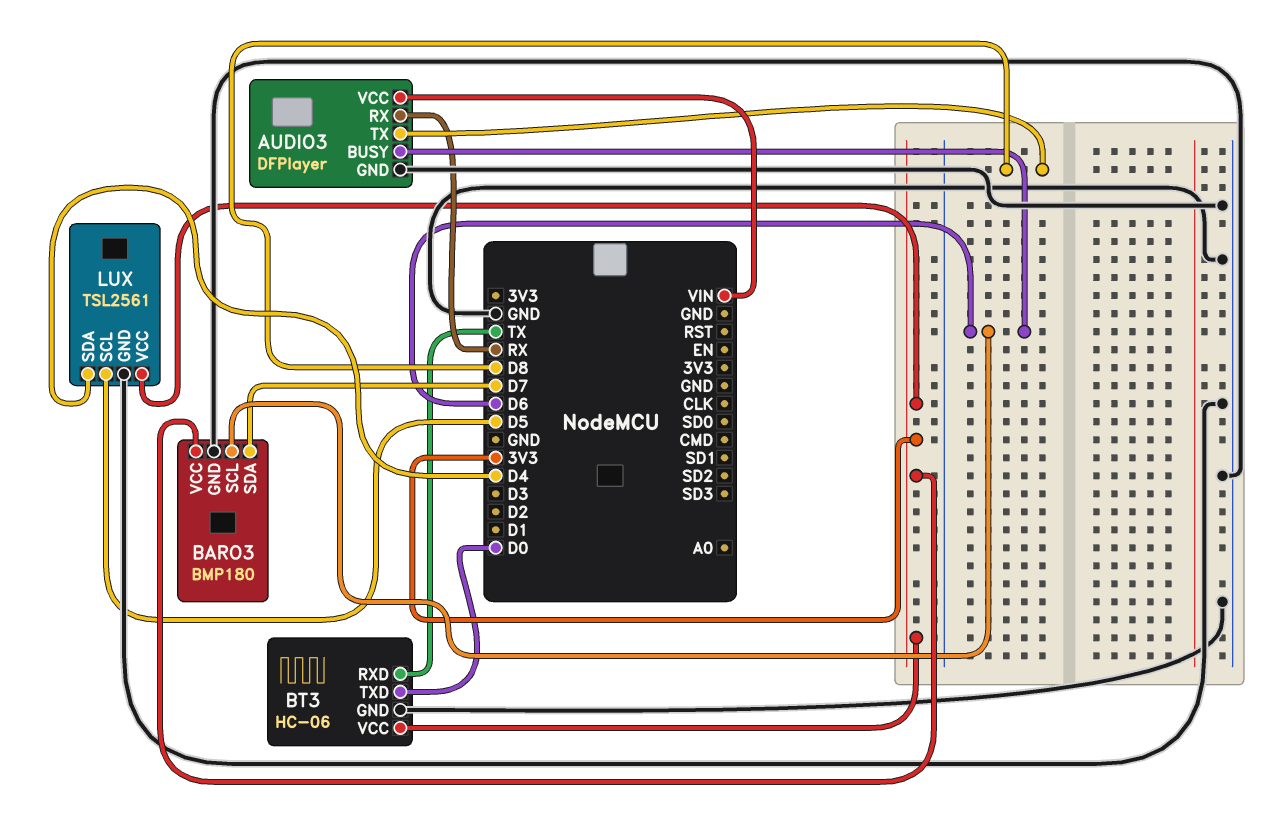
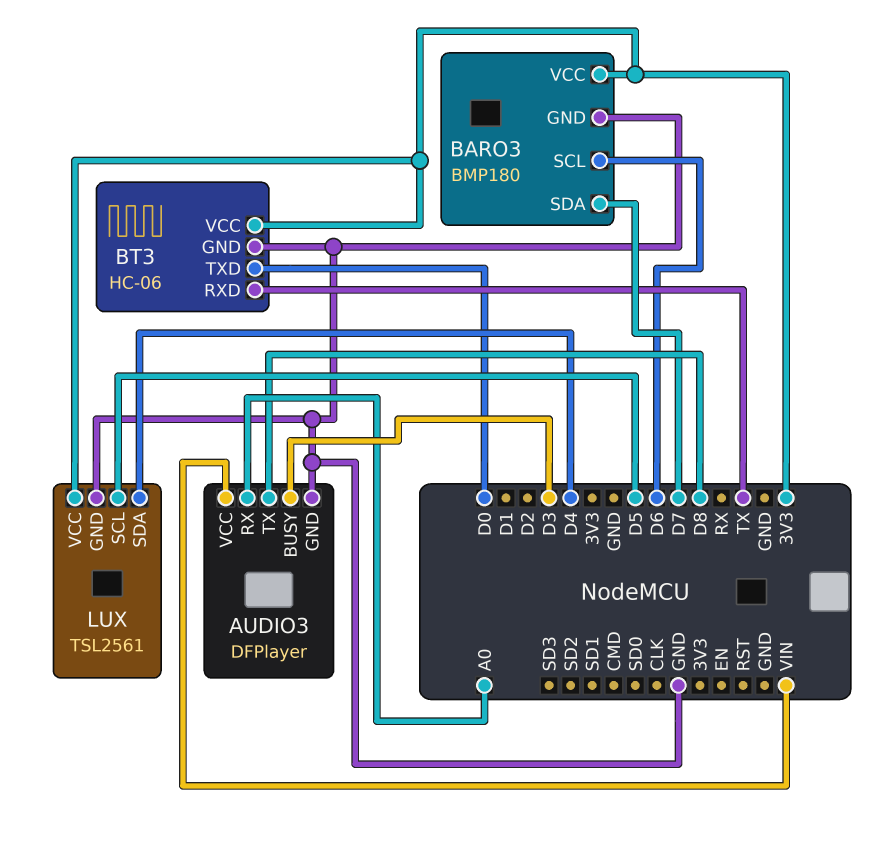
AUDIO3 pin BUSY: D6 -> D3
AUDIO3 pin RX: RX -> A0

